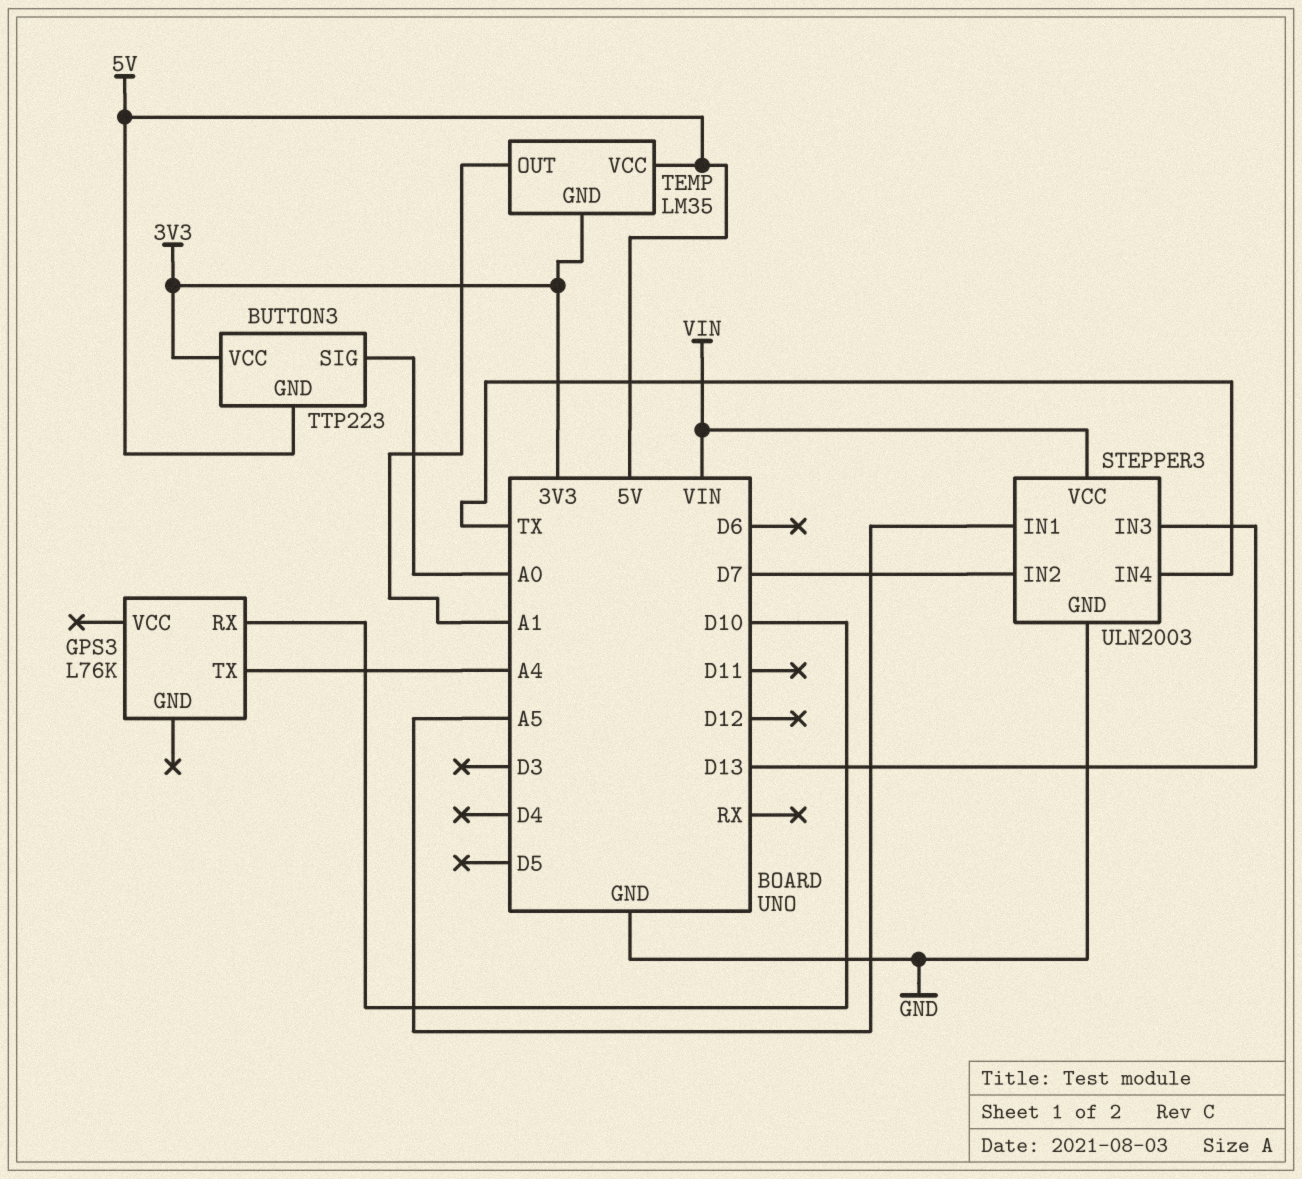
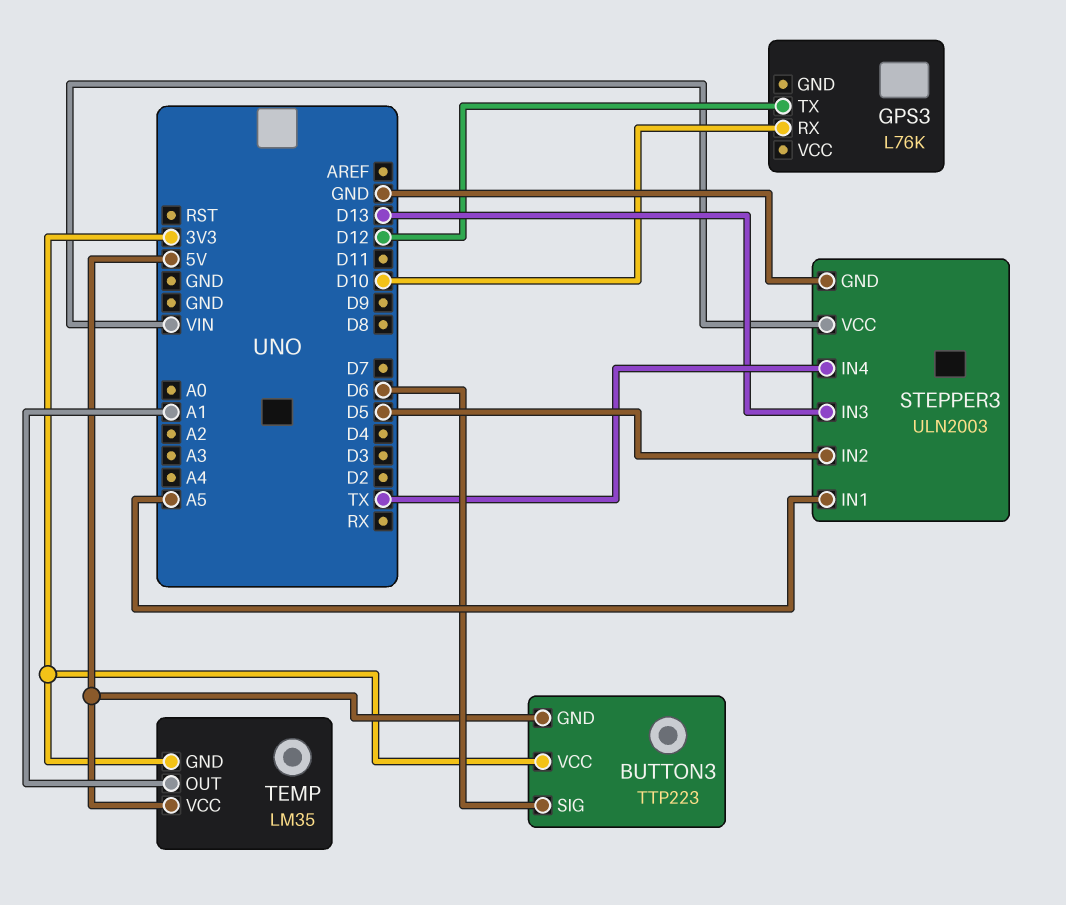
BUTTON3 pin SIG: A0 -> D6
GPS3 pin TX: A4 -> D12
STEPPER3 pin IN2: D7 -> D5

